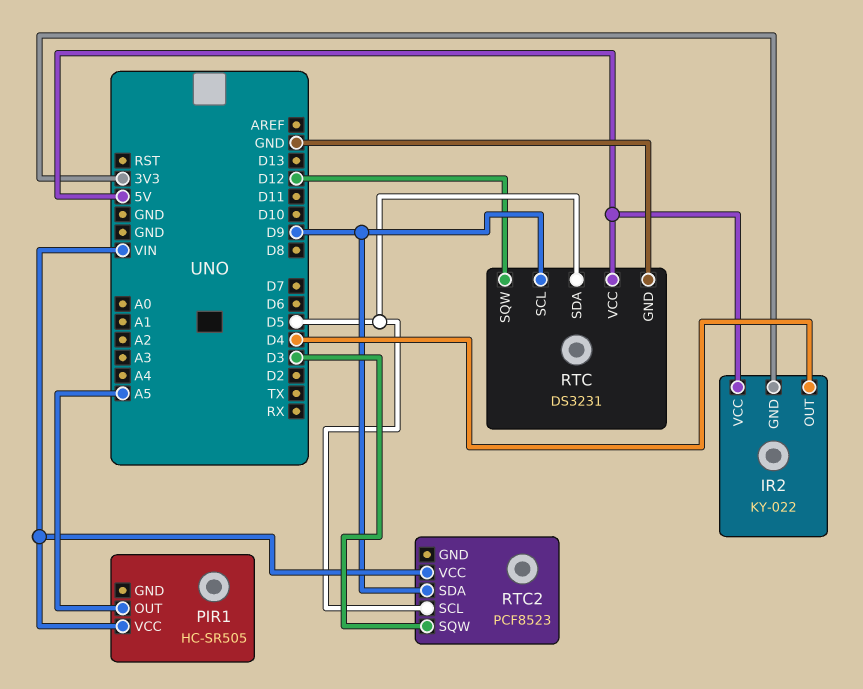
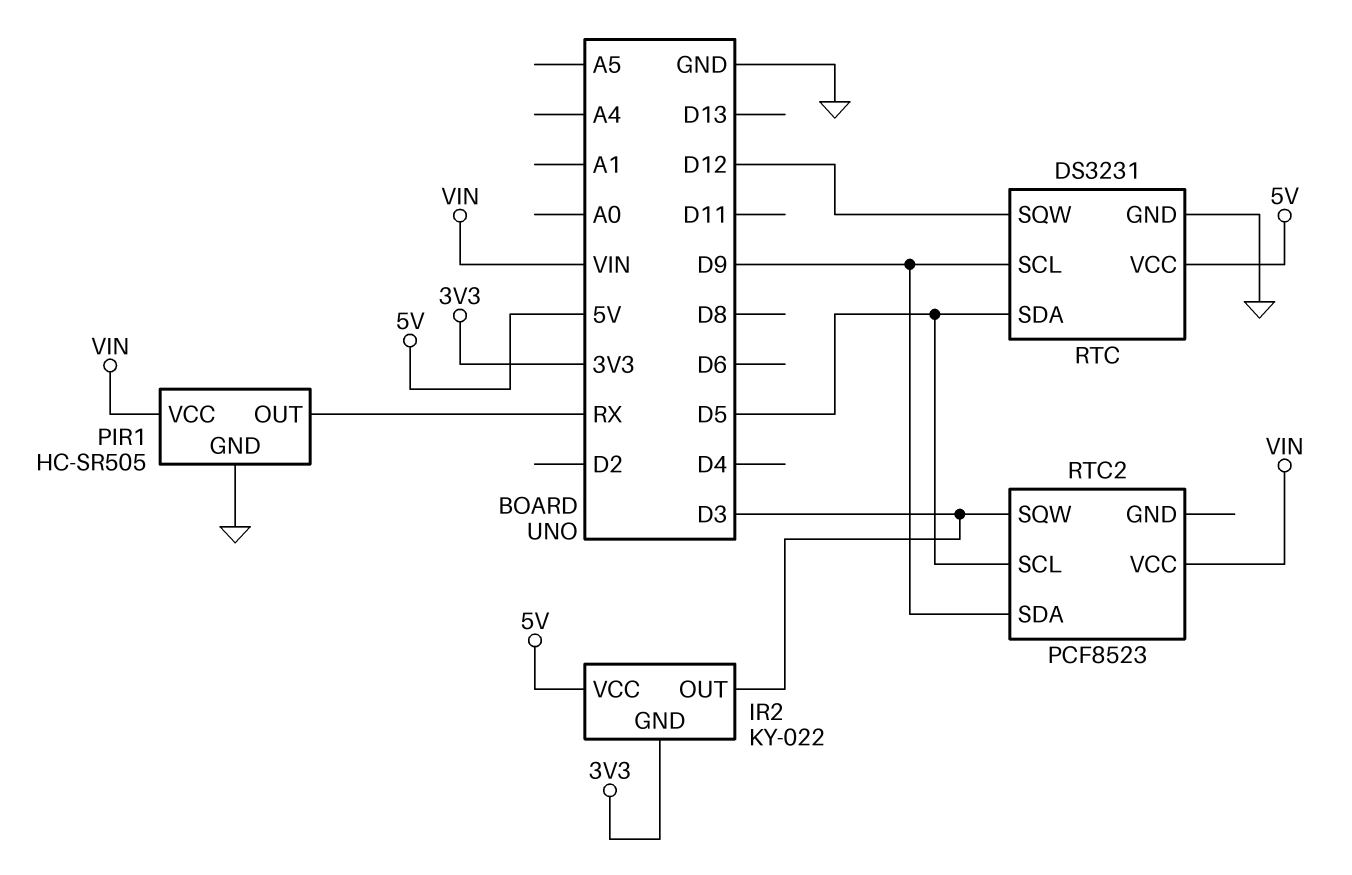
IR2 pin OUT: D4 -> D3
PIR1 pin GND: none -> GND
PIR1 pin OUT: A5 -> RX

